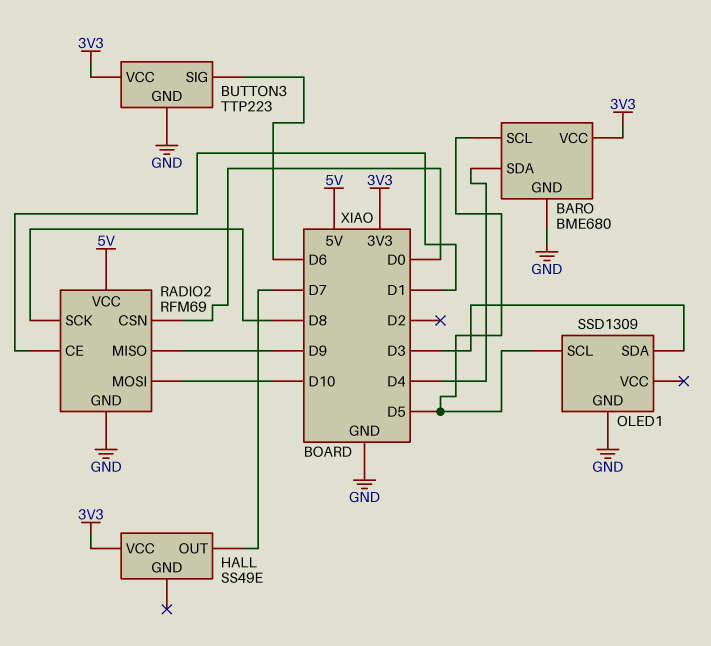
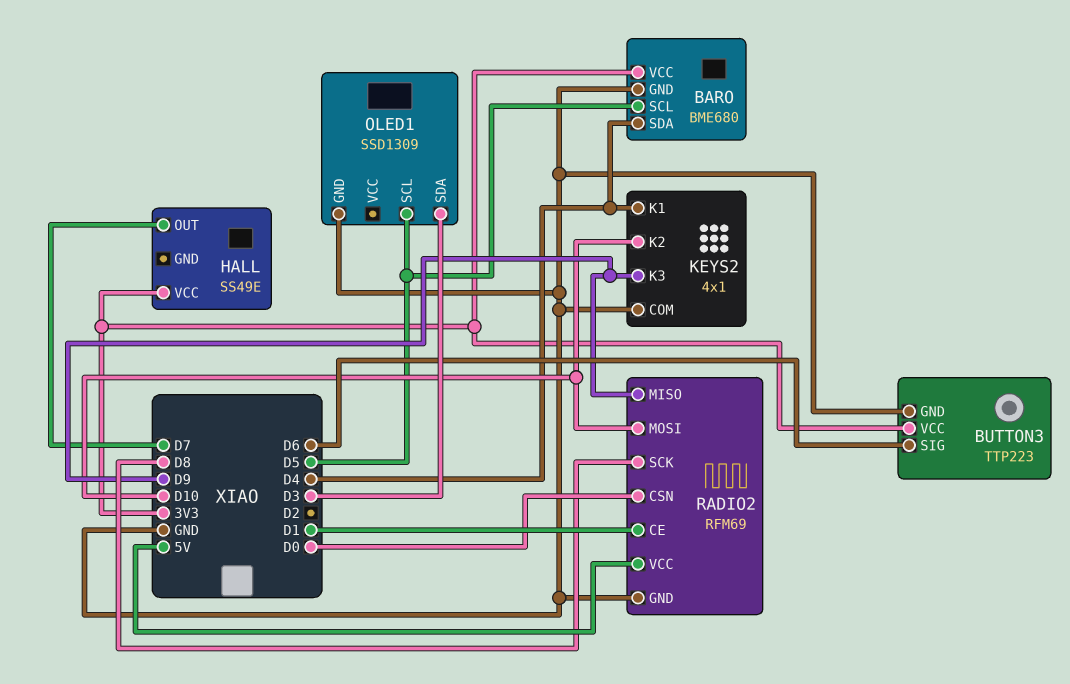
KEYS2: none -> 4x1
KEYS2 pin COM: none -> GND
KEYS2 pin K1: none -> D4
KEYS2 pin K2: none -> D10
KEYS2 pin K3: none -> D9

